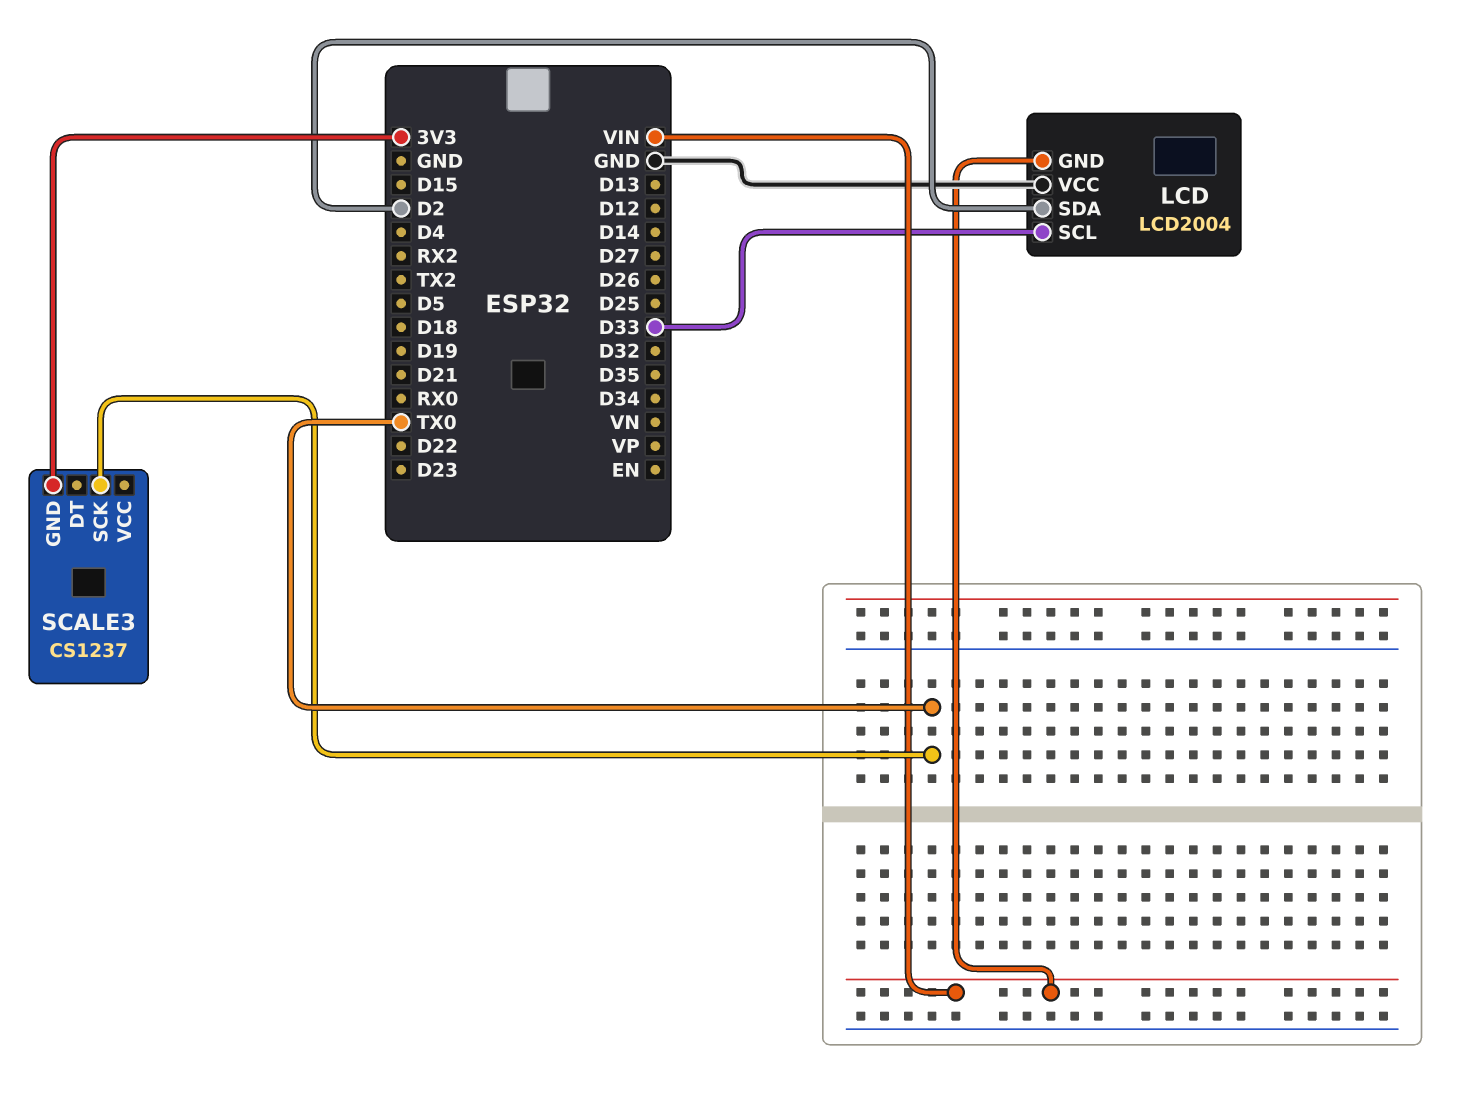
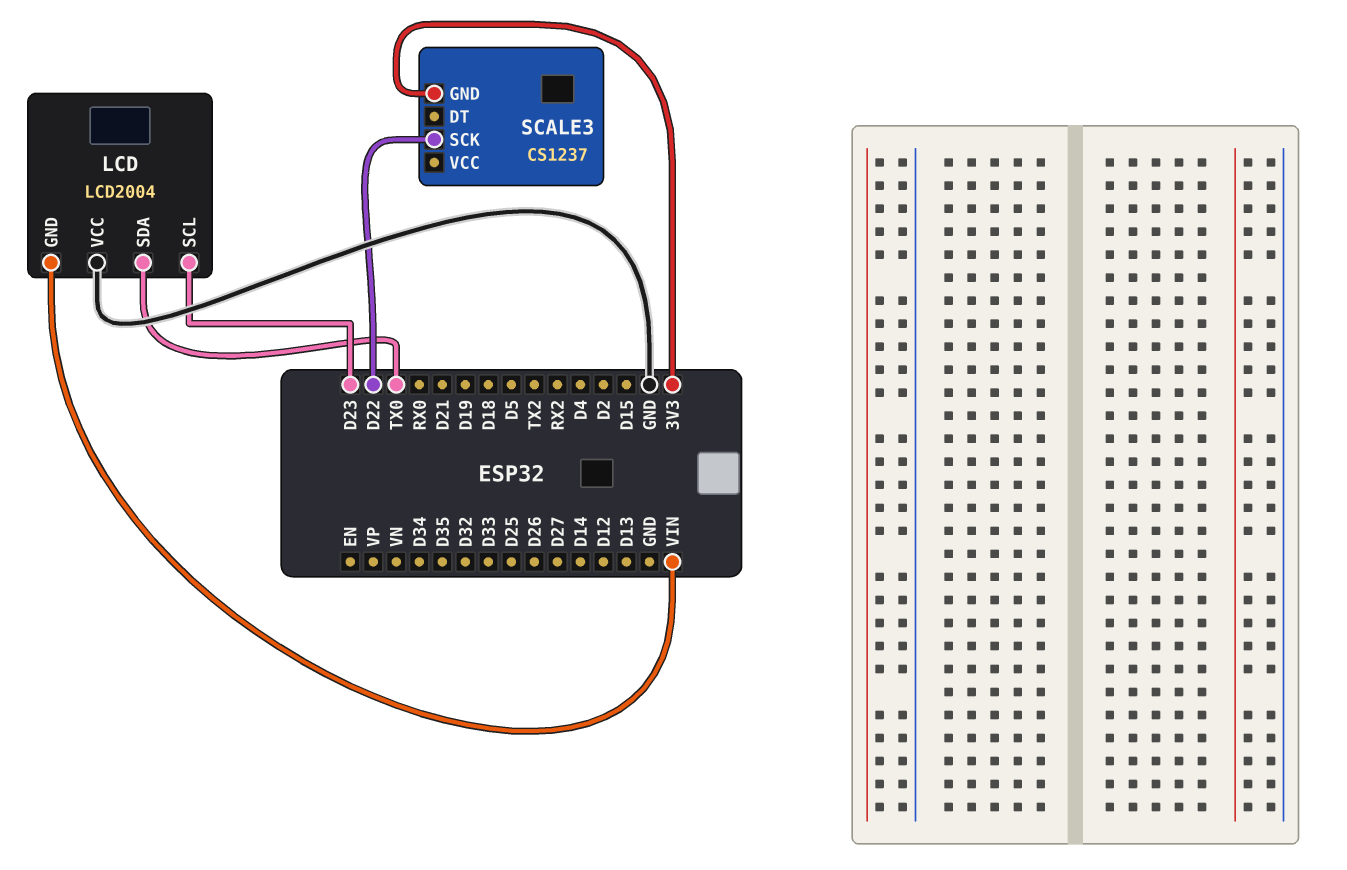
LCD pin SCL: D33 -> D23
LCD pin SDA: D2 -> TX0
SCALE3 pin SCK: TX0 -> D22

